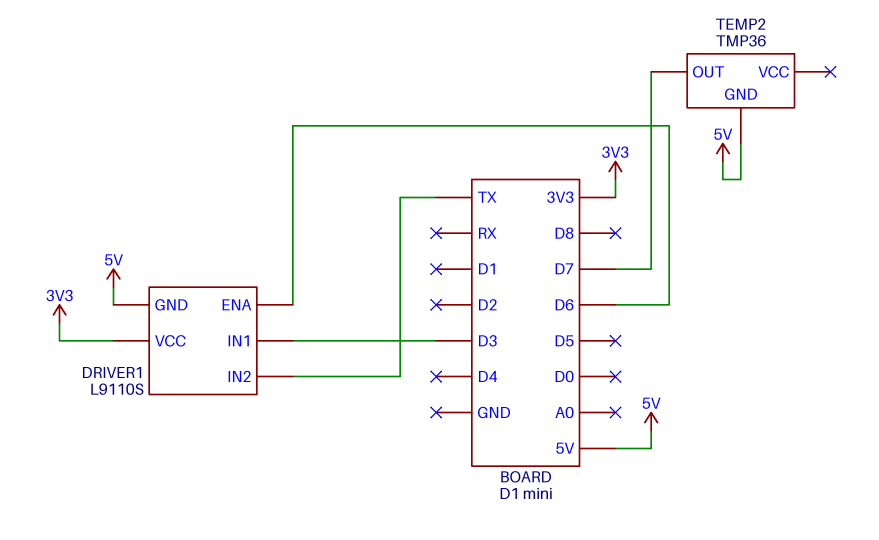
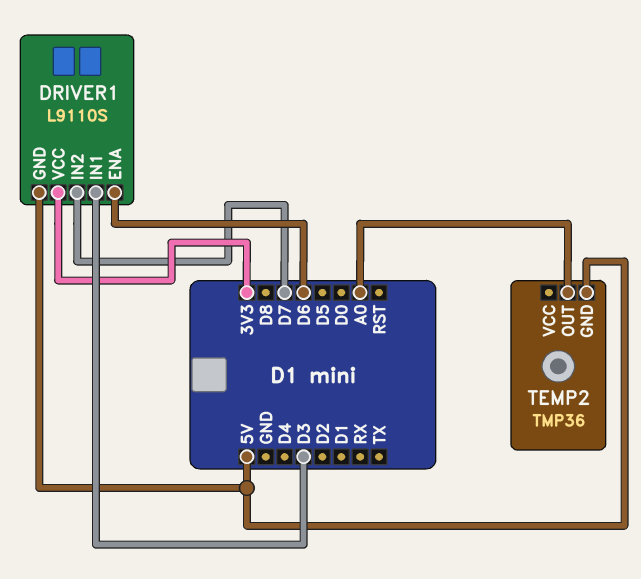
DRIVER1 pin IN2: TX -> D7
TEMP2 pin OUT: D7 -> A0

